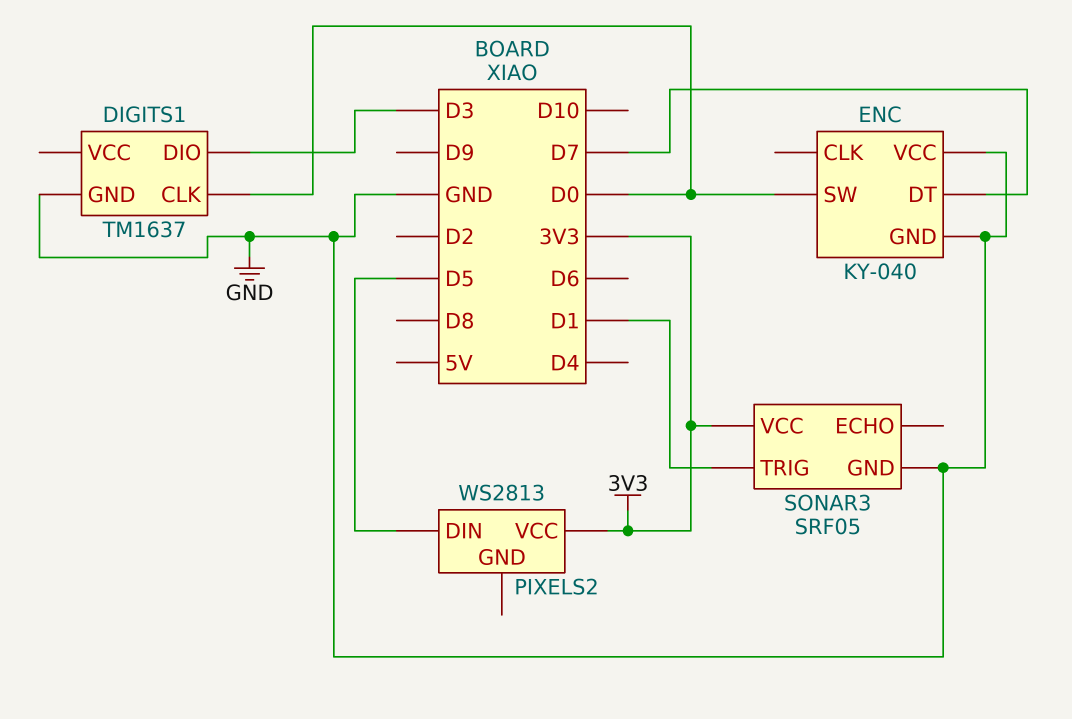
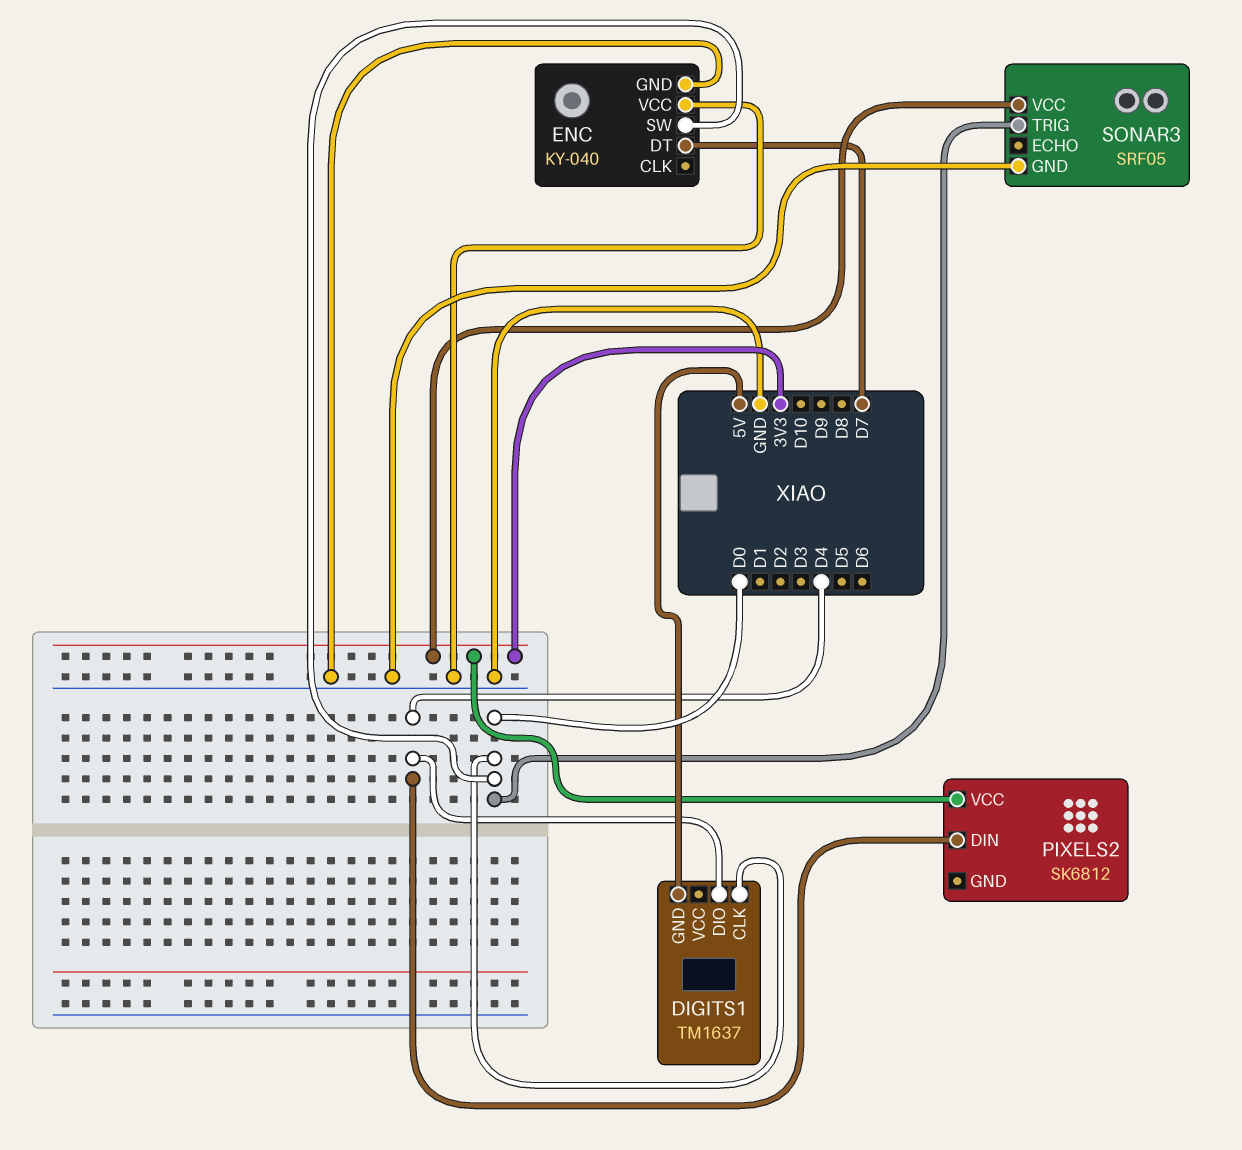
DIGITS1 pin DIO: D3 -> D4
DIGITS1 pin GND: GND -> 5V
PIXELS2: WS2813 -> SK6812
PIXELS2 pin DIN: D5 -> D4
SONAR3 pin TRIG: D1 -> D0

